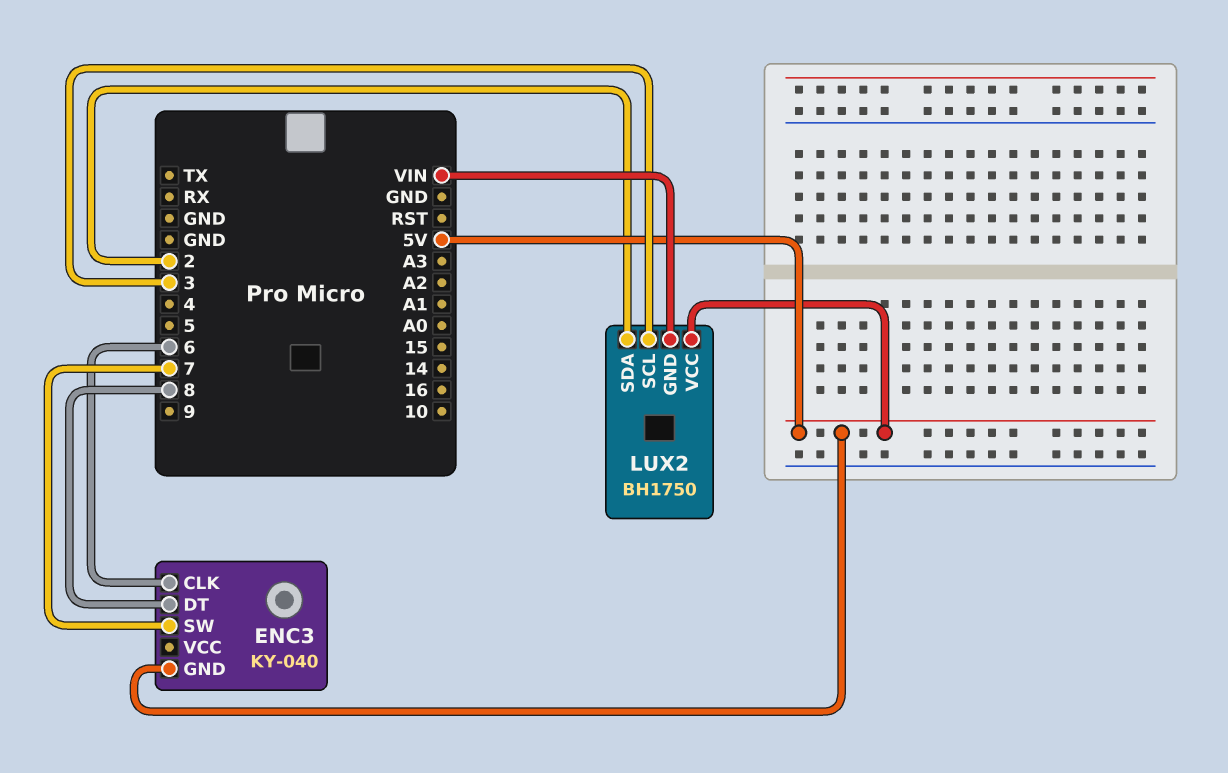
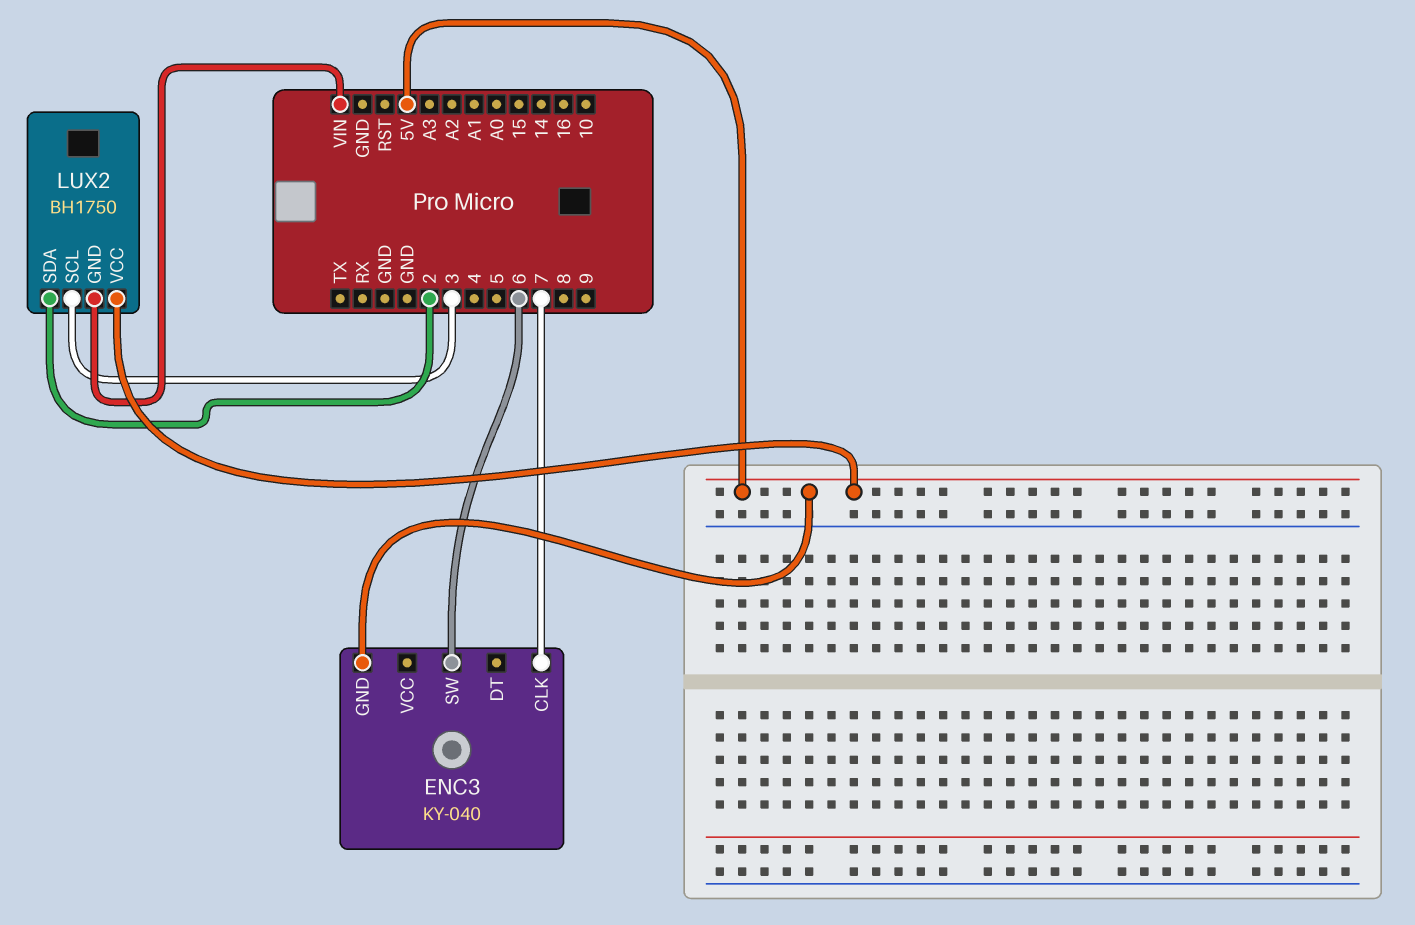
ENC3 pin CLK: 6 -> 7
ENC3 pin DT: 8 -> none
ENC3 pin SW: 7 -> 6

